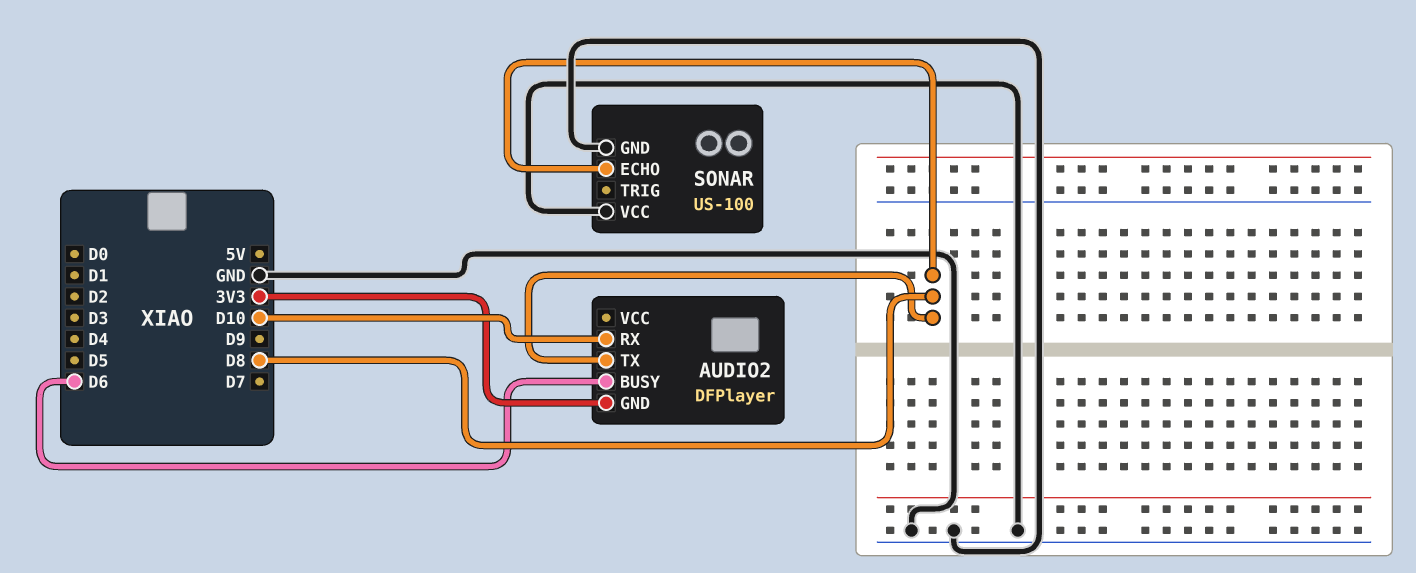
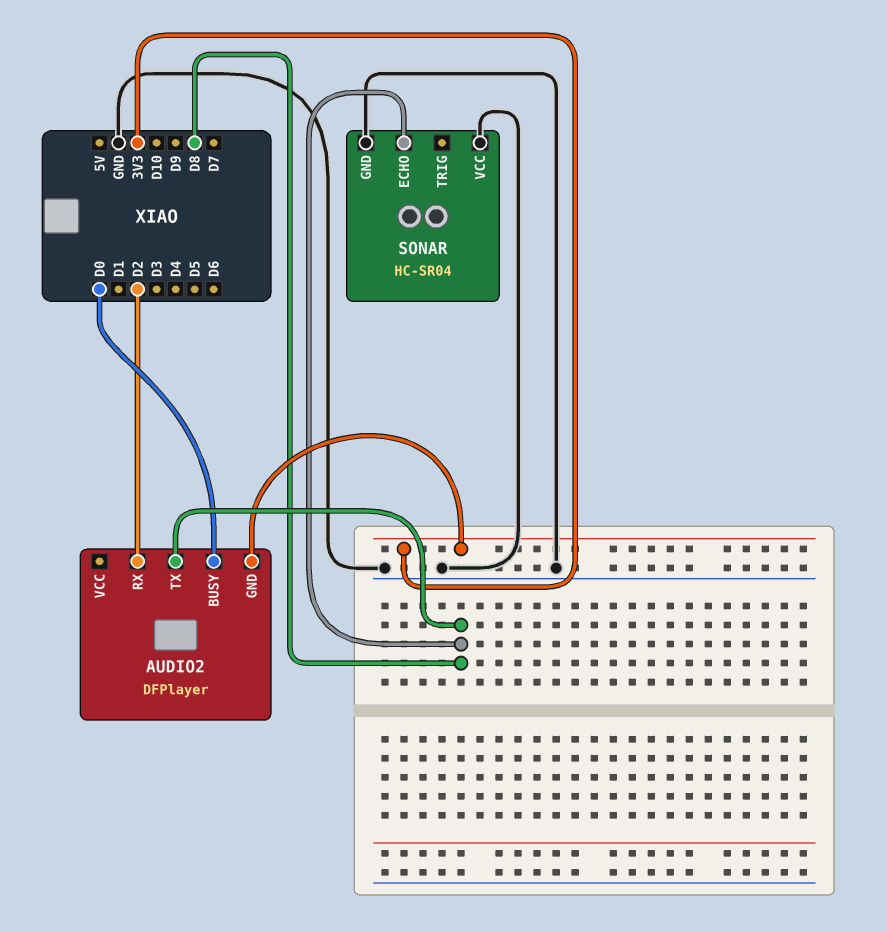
AUDIO2 pin BUSY: D6 -> D0
AUDIO2 pin RX: D10 -> D2
SONAR: US-100 -> HC-SR04

